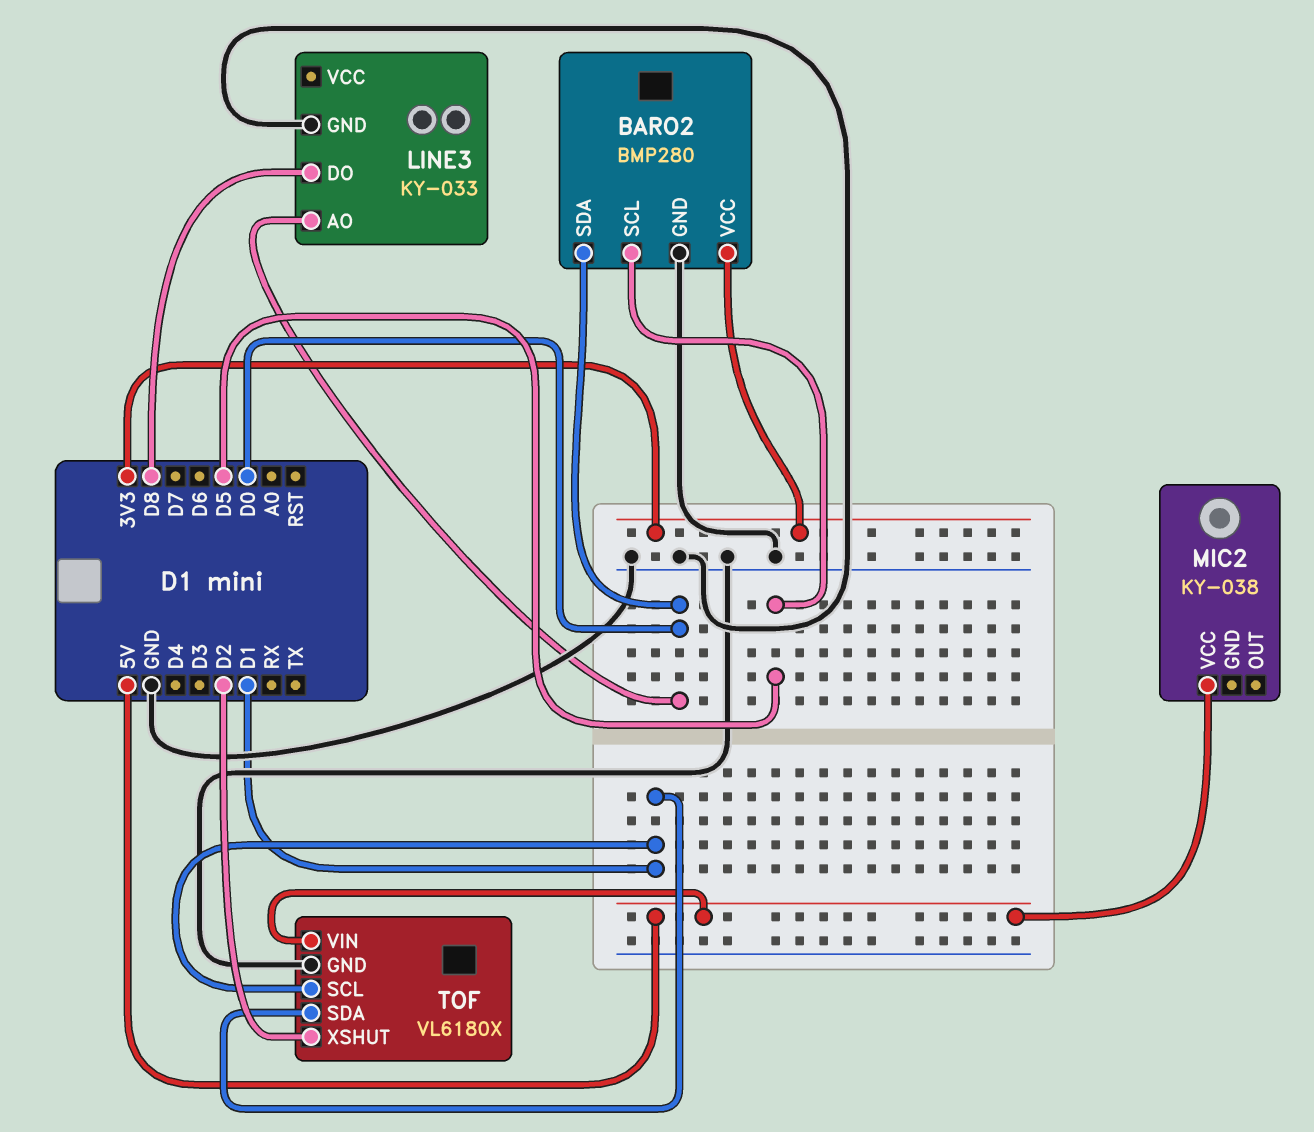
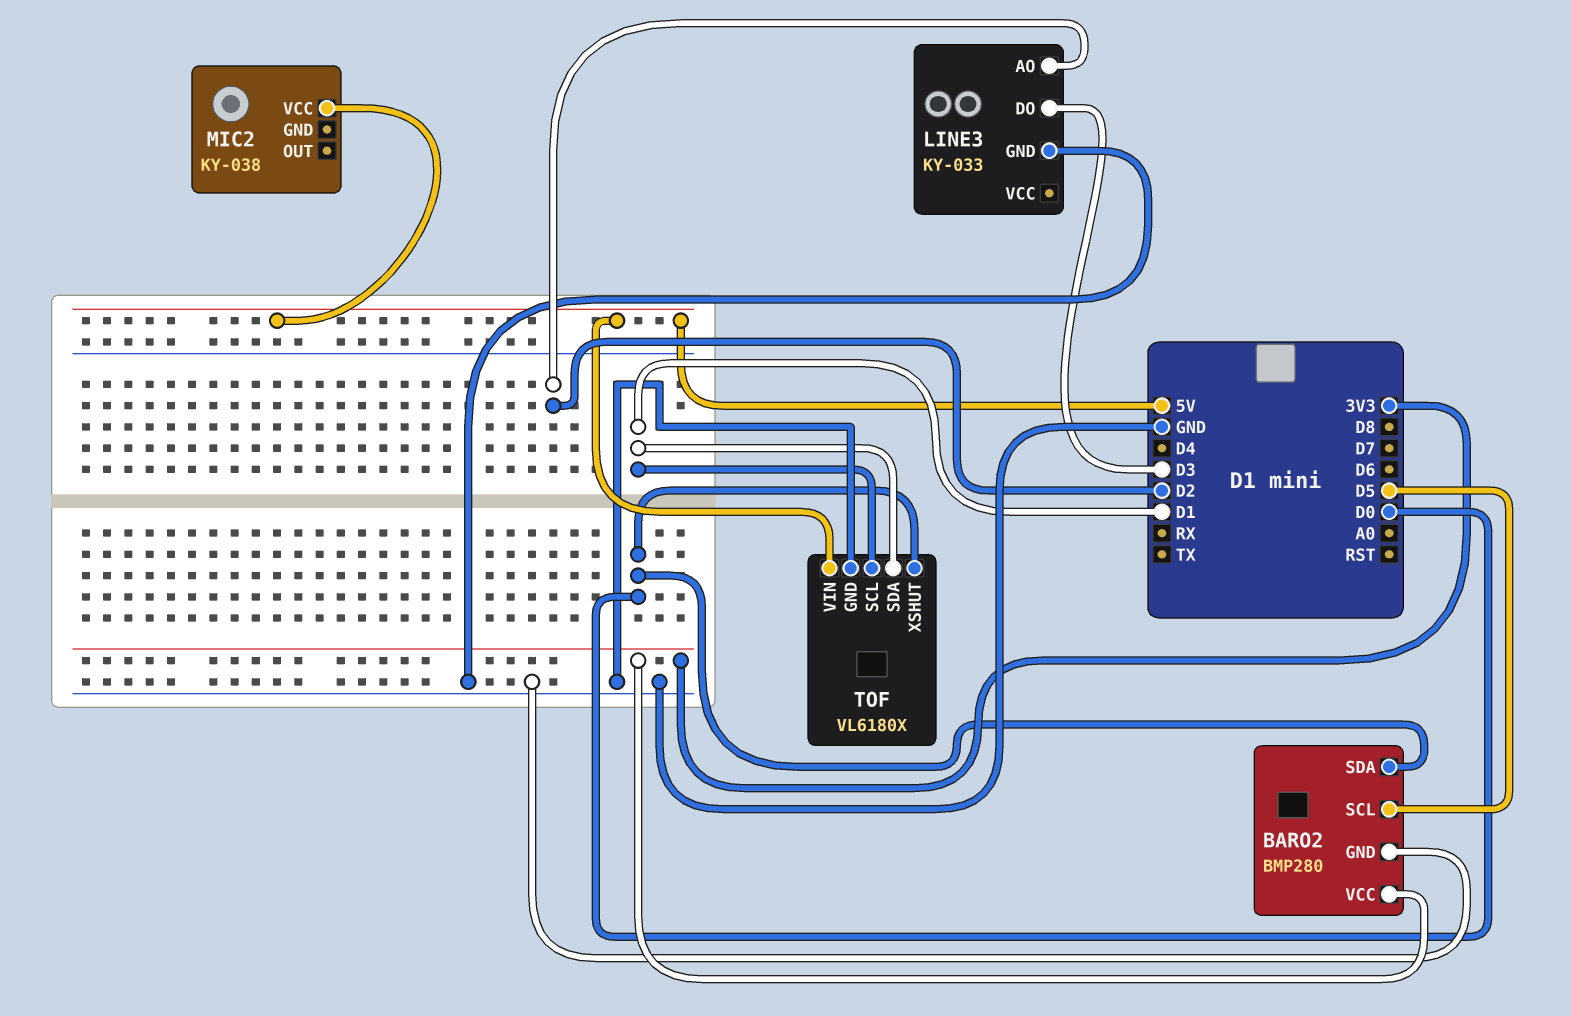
LINE3 pin AO: D0 -> D2
LINE3 pin DO: D8 -> D3
TOF pin XSHUT: D2 -> D0

